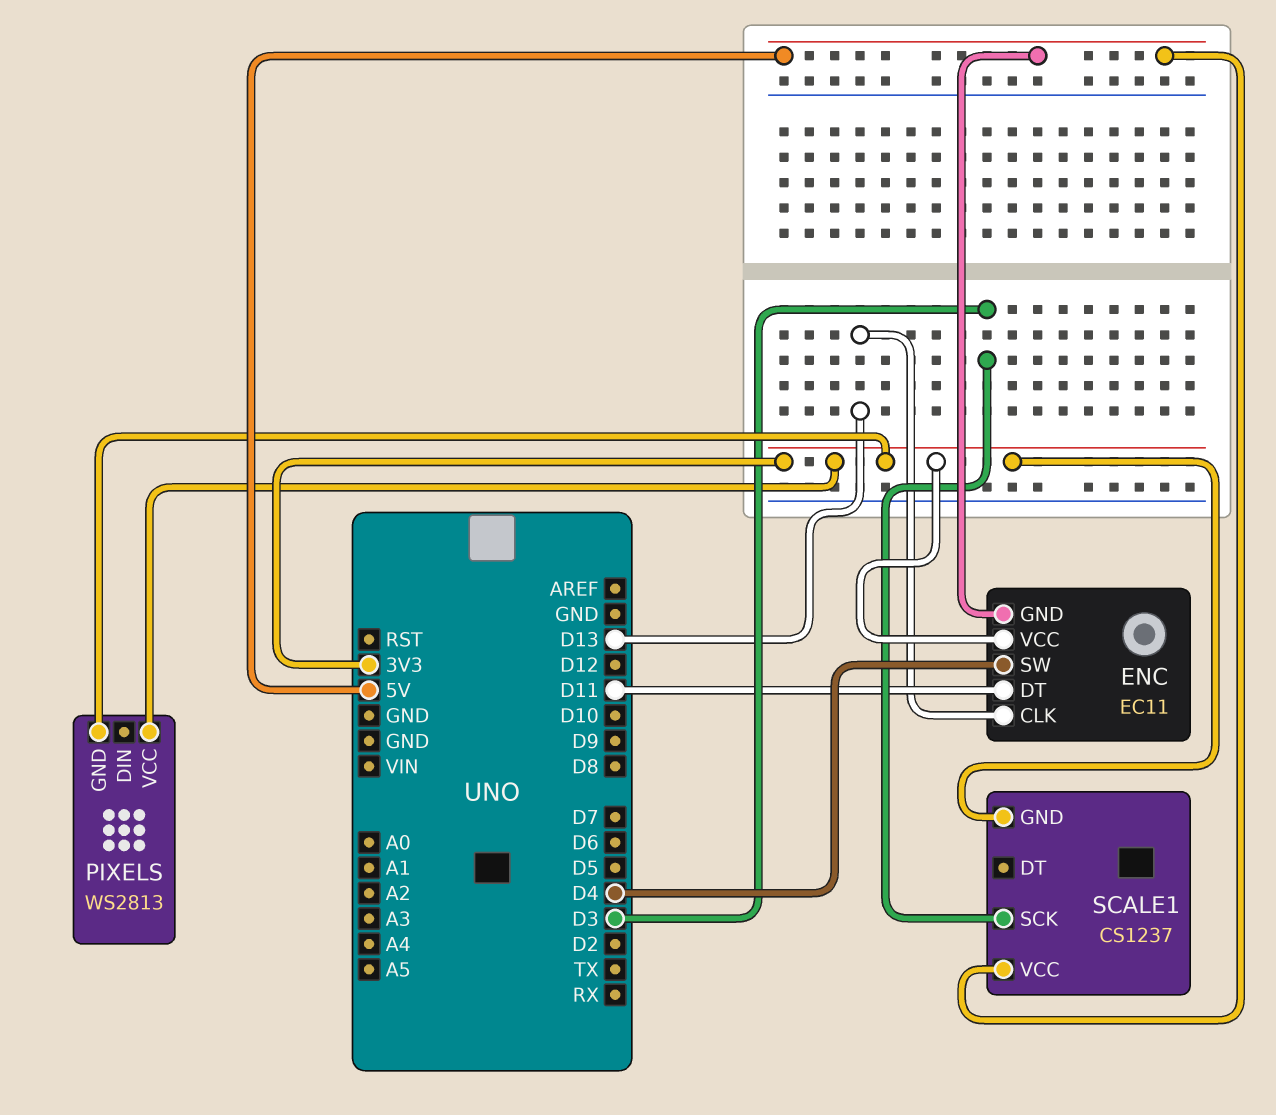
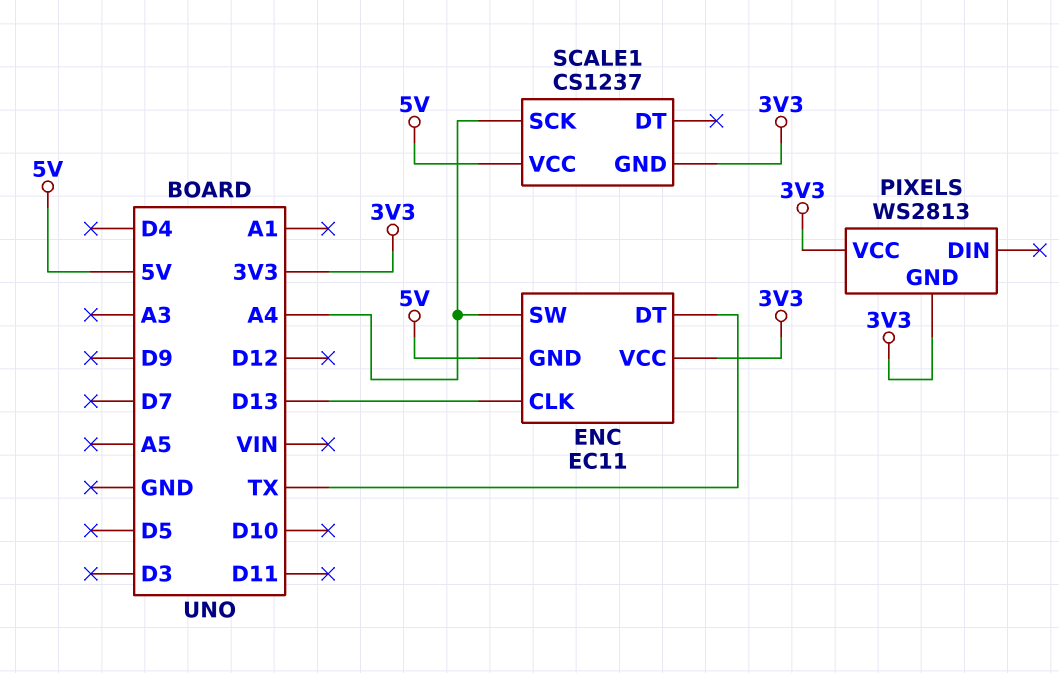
ENC pin DT: D11 -> TX
ENC pin SW: D4 -> A4
SCALE1 pin SCK: D3 -> A4

